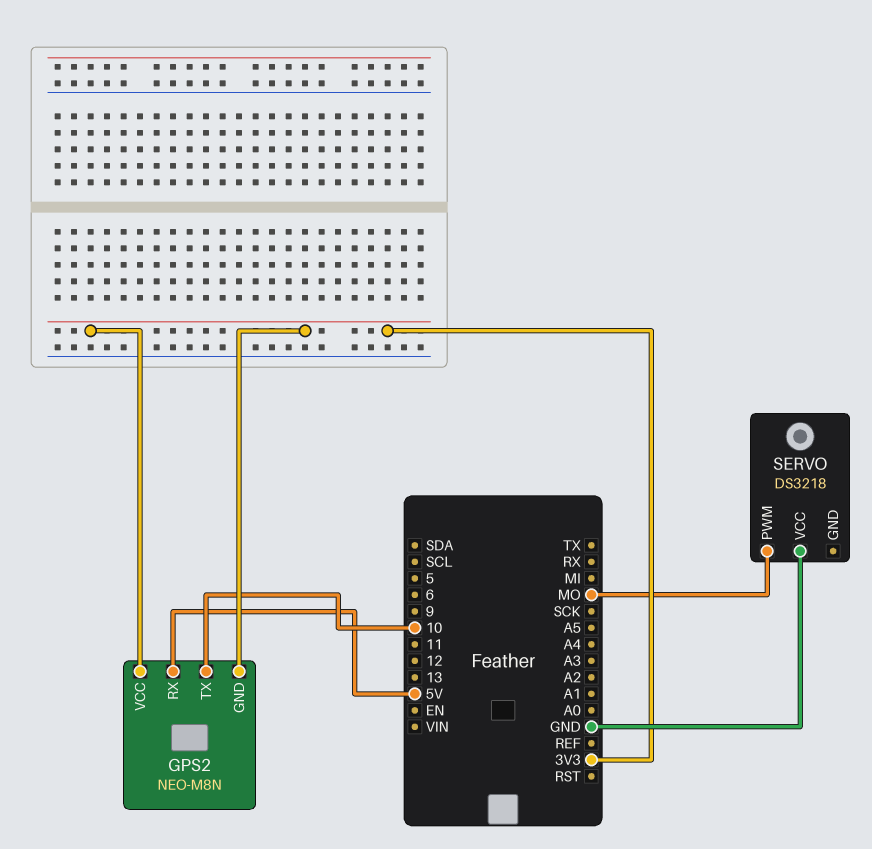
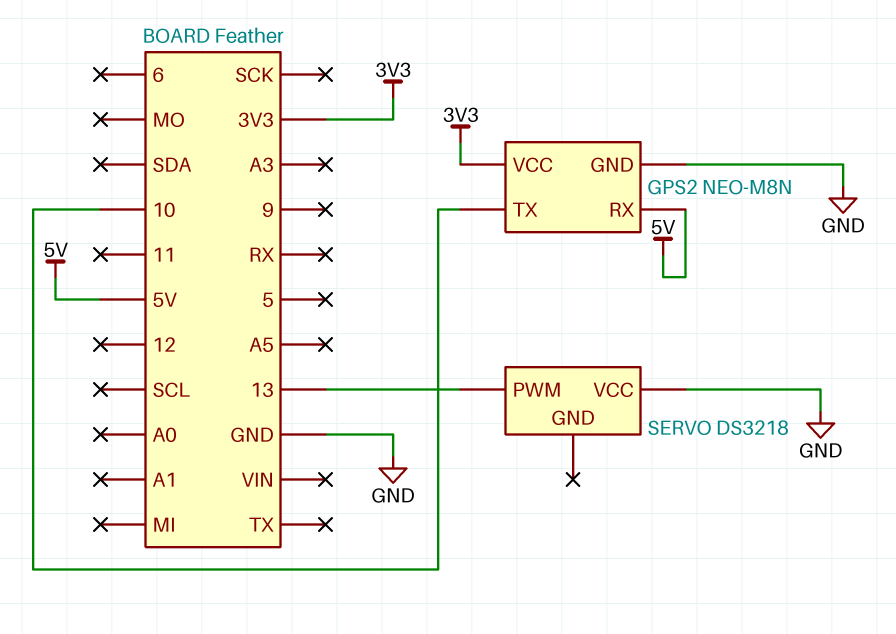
GPS2 pin GND: 3V3 -> GND
SERVO pin PWM: MO -> 13

